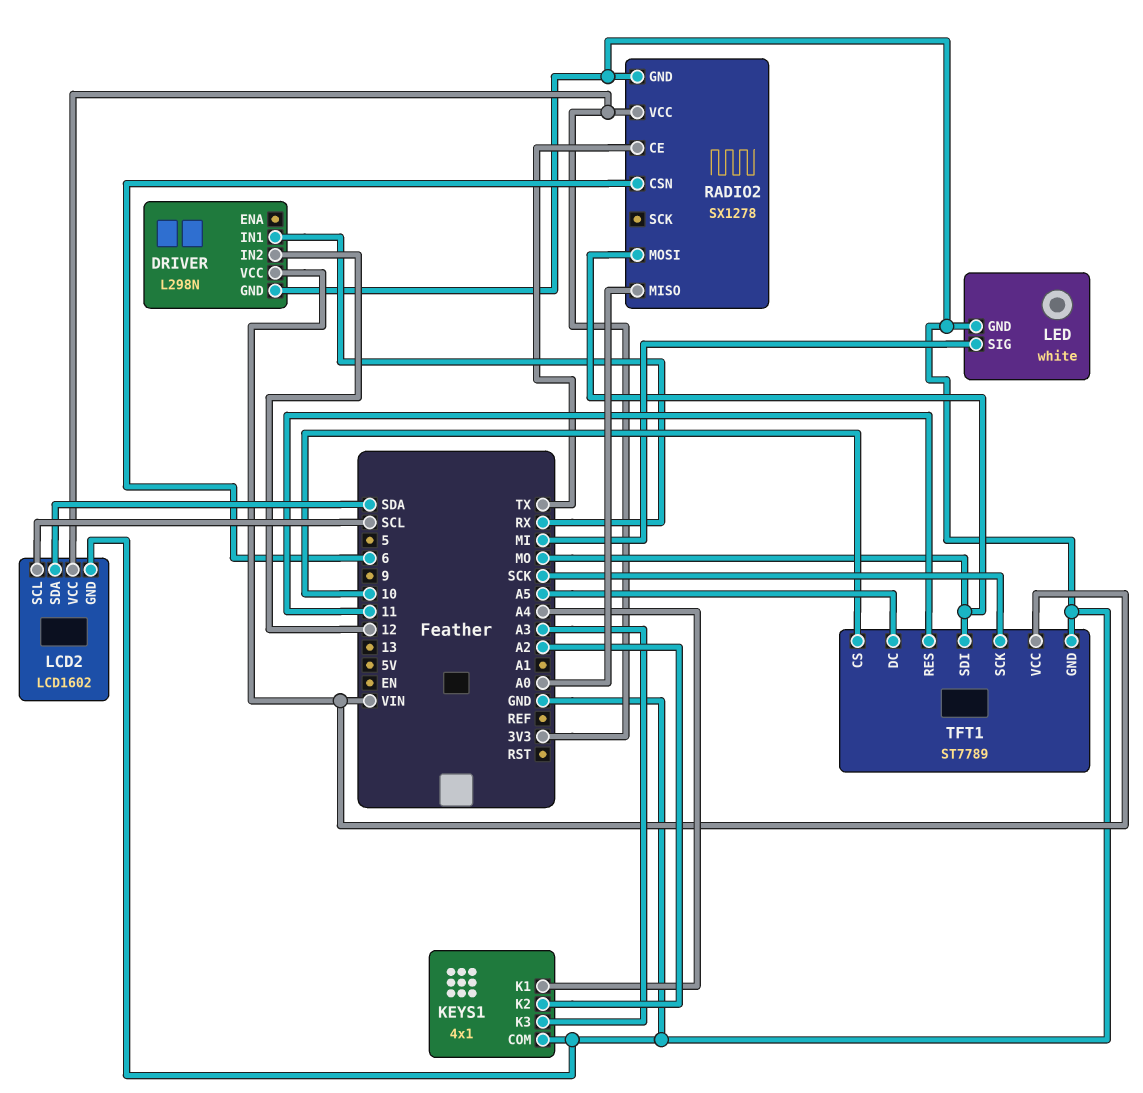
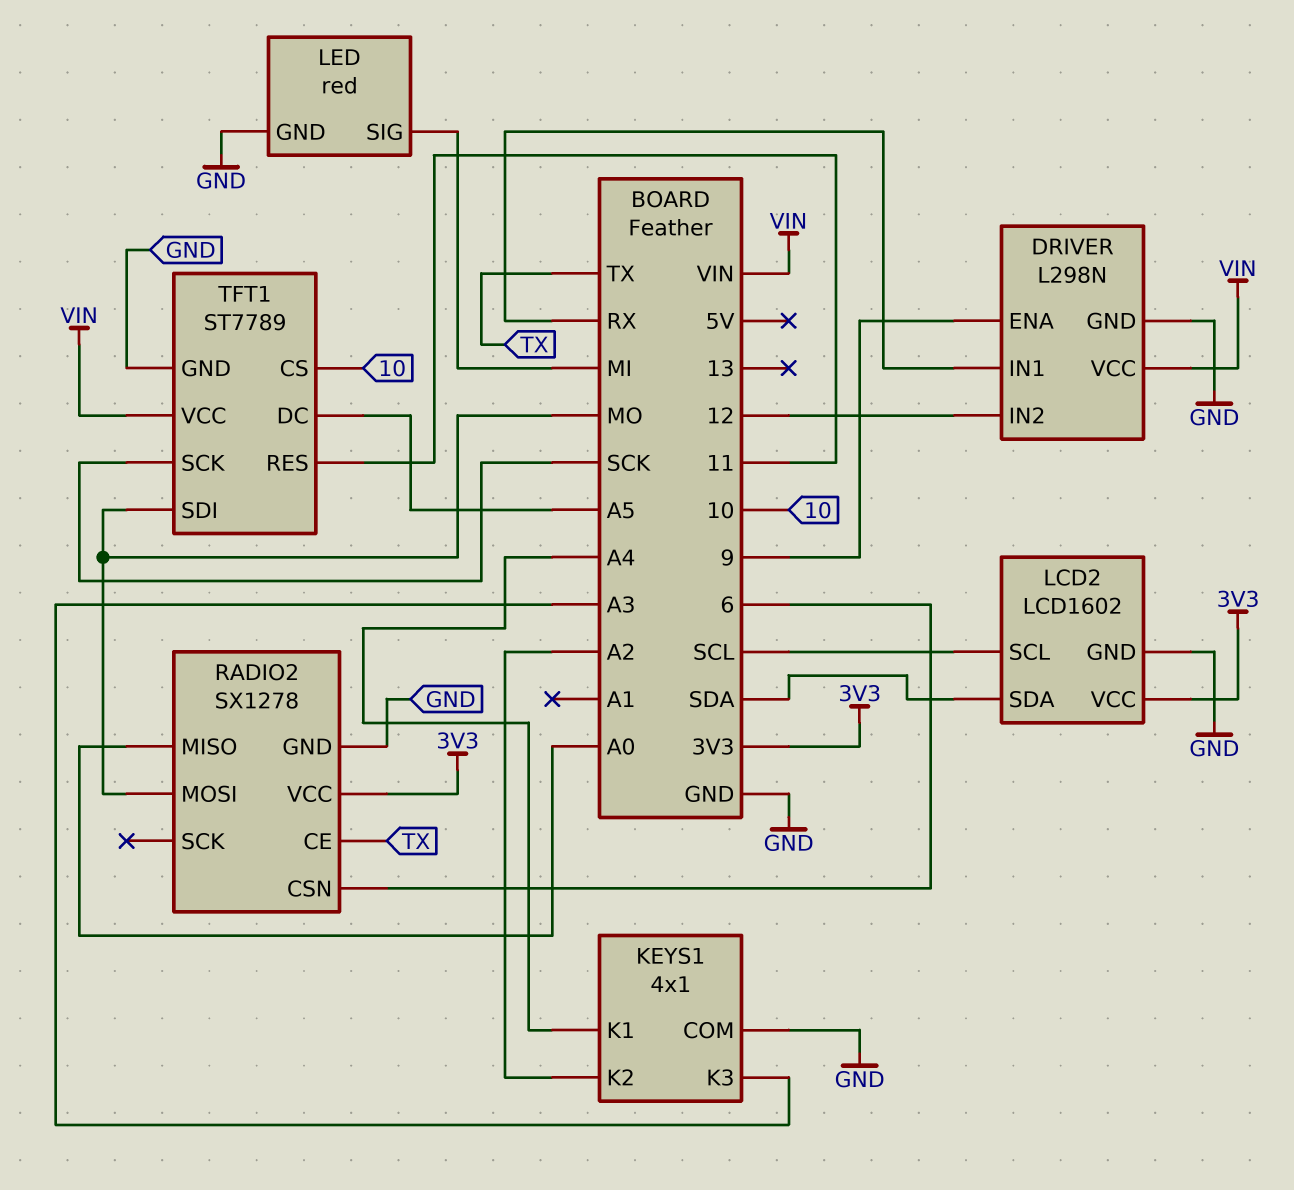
DRIVER pin ENA: none -> 9
LED: white -> red

